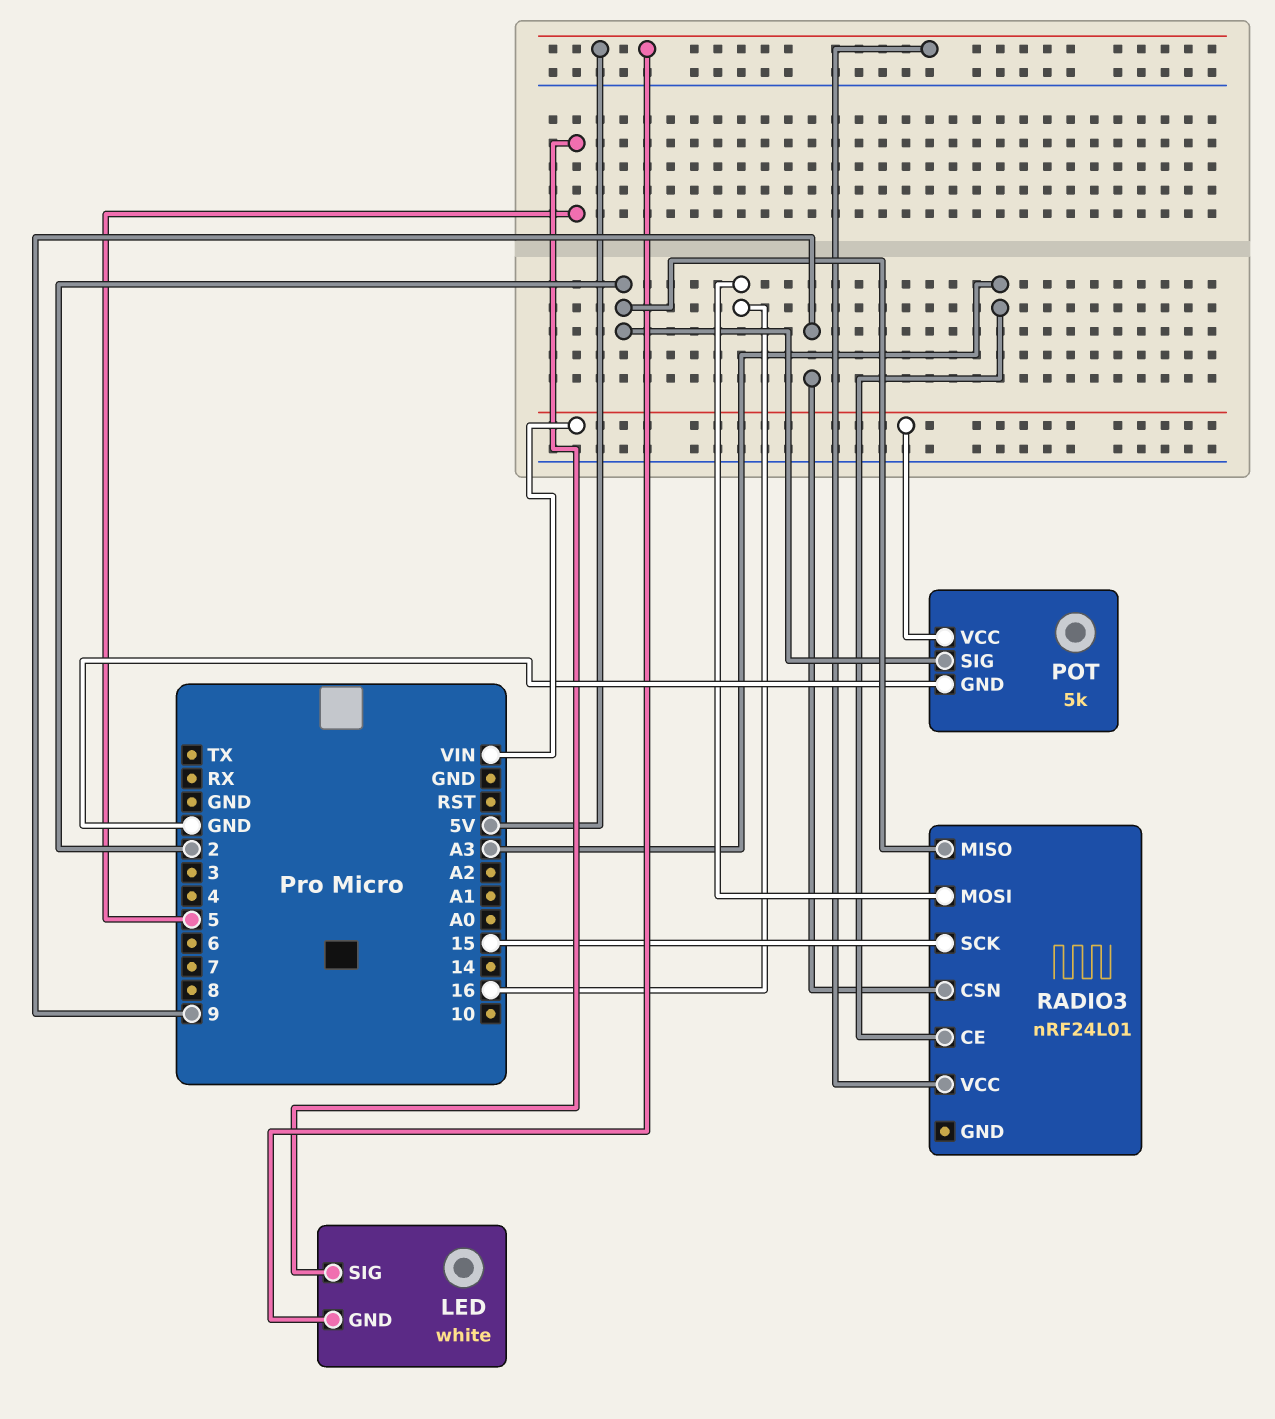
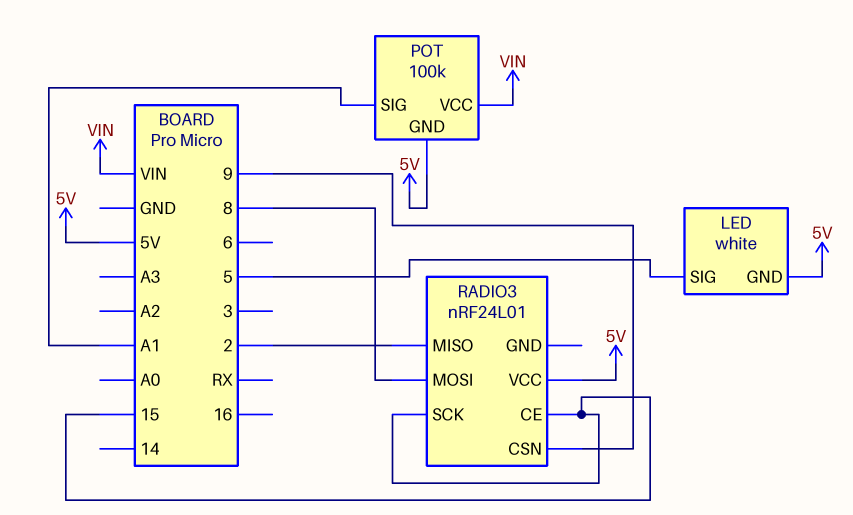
POT: 5k -> 100k
POT pin GND: GND -> 5V
POT pin SIG: 2 -> A1
RADIO3 pin CE: A3 -> 15
RADIO3 pin MOSI: 16 -> 8

